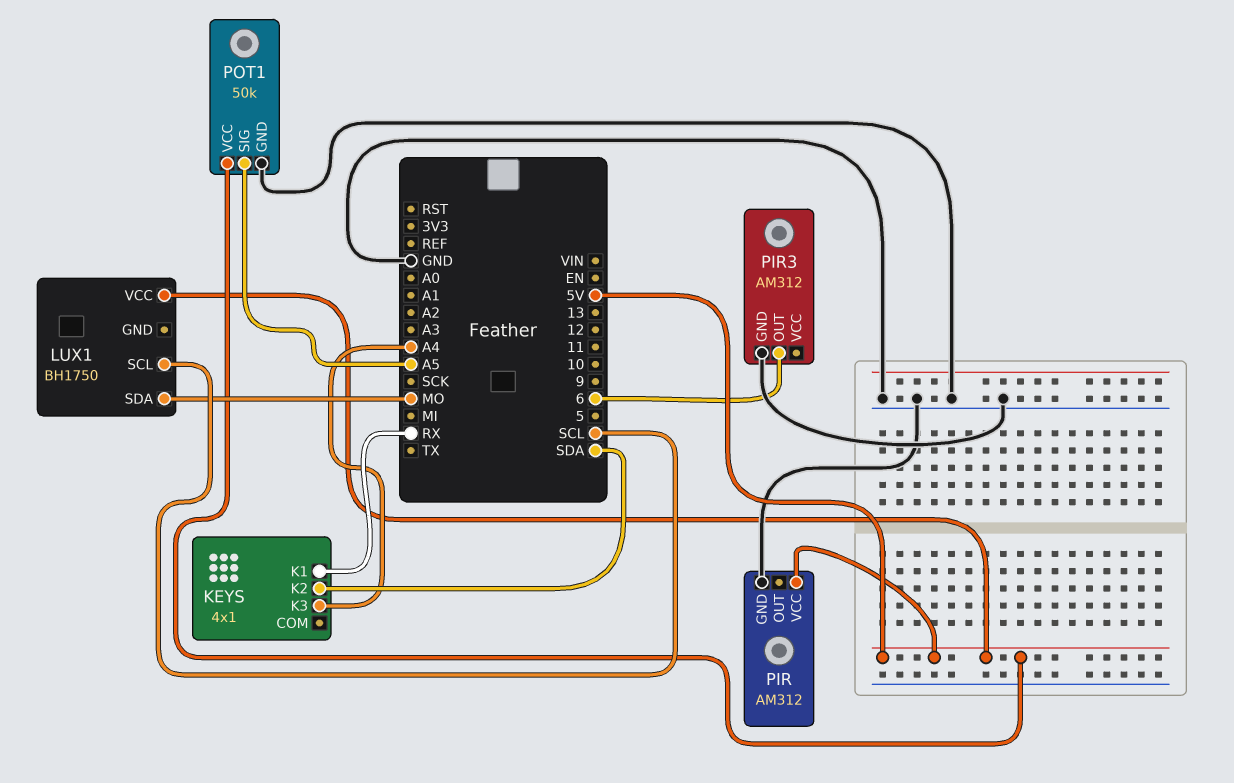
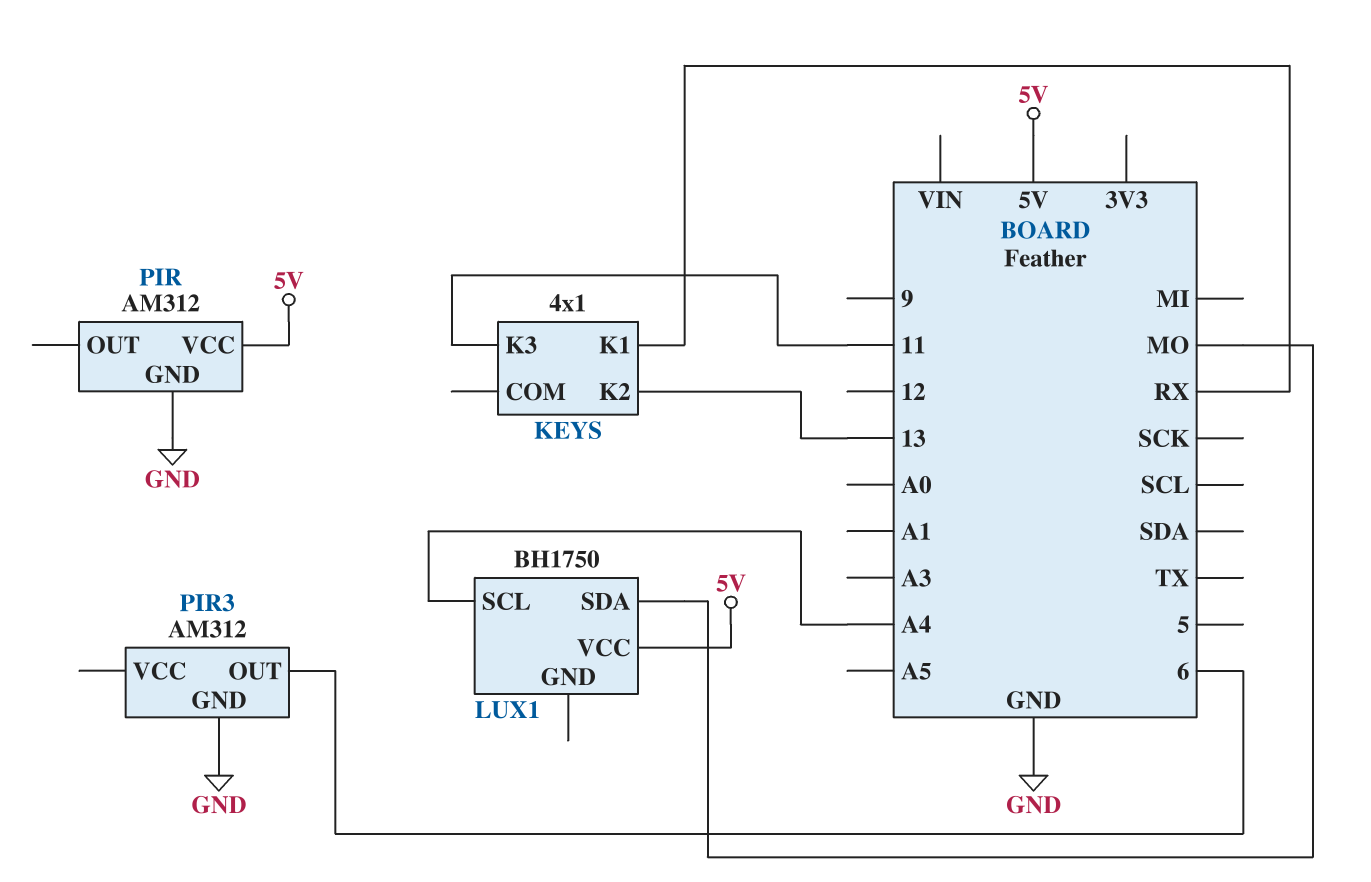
KEYS pin K2: SDA -> 13
KEYS pin K3: A4 -> 11
LUX1 pin SCL: SCL -> A4
POT1: 50k -> none
POT1 pin GND: GND -> none
POT1 pin SIG: A5 -> none
POT1 pin VCC: 5V -> none

